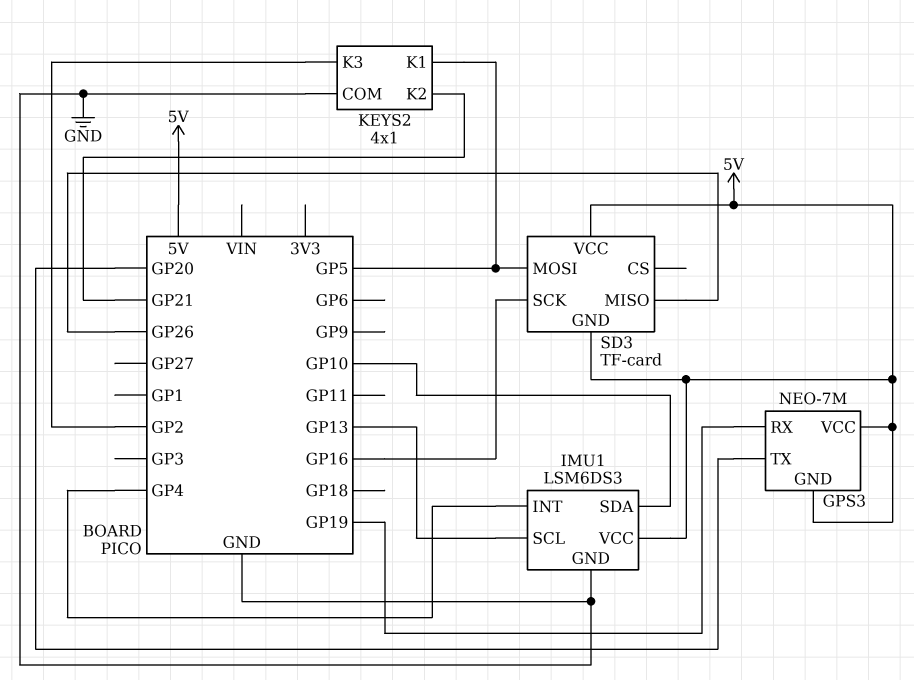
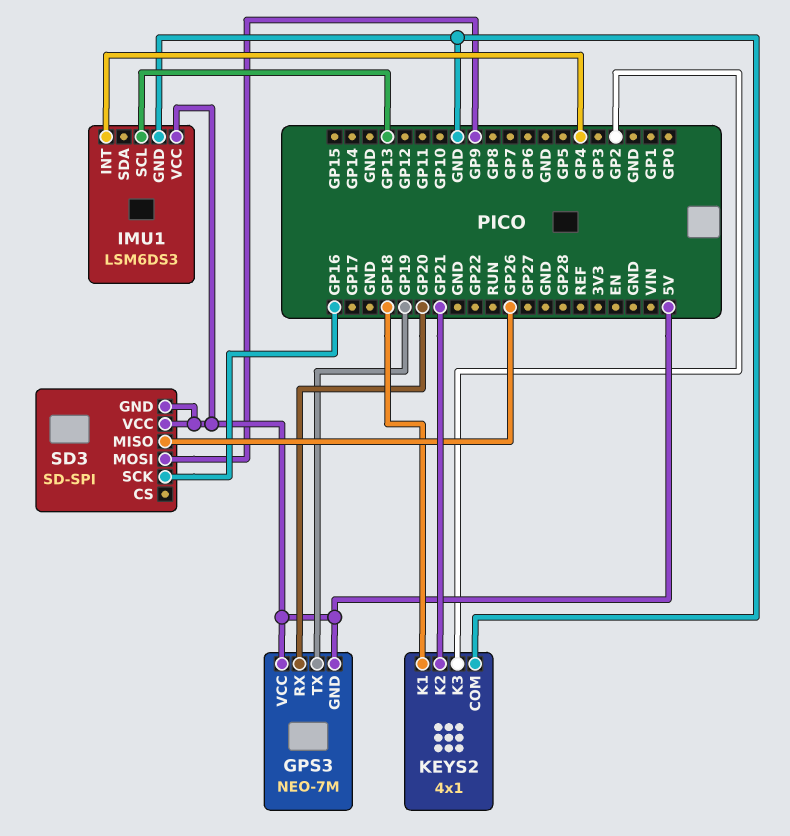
GPS3 pin RX: GP19 -> GP20
GPS3 pin TX: GP20 -> GP19
IMU1 pin SDA: GP10 -> none
KEYS2 pin K1: GP5 -> GP18
SD3: TF-card -> SD-SPI
SD3 pin MOSI: GP5 -> GP9

